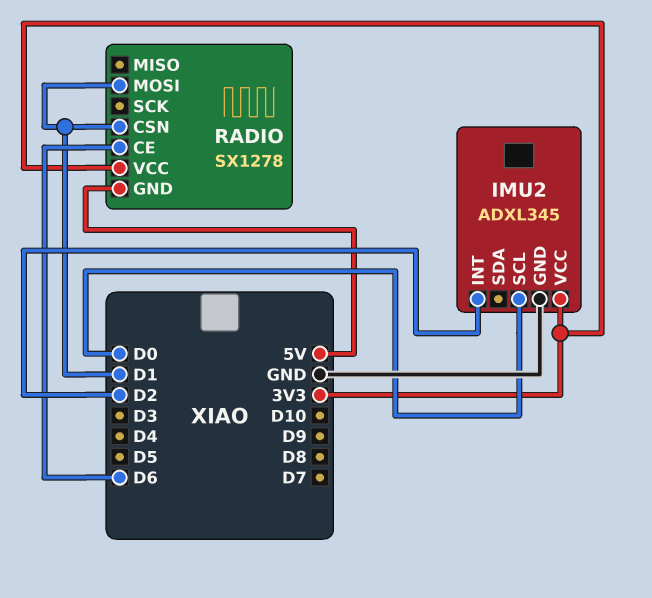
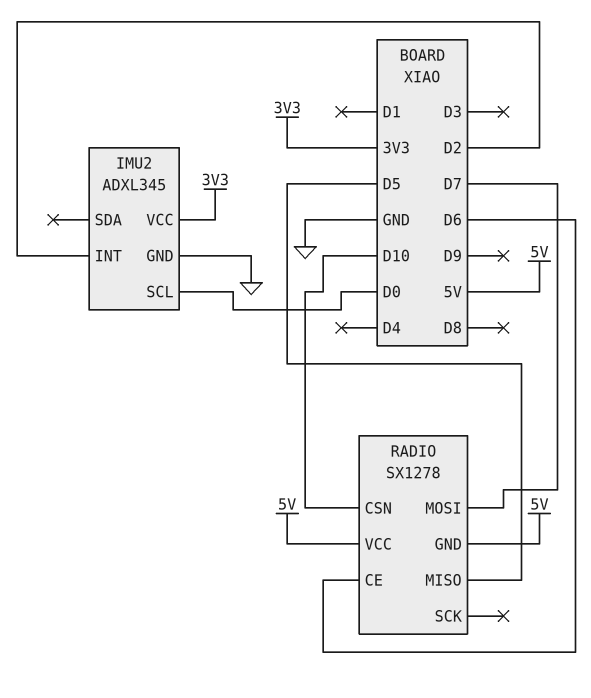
RADIO pin CSN: D1 -> D10
RADIO pin MISO: none -> D5
RADIO pin MOSI: D1 -> D7
RADIO pin VCC: 3V3 -> 5V

